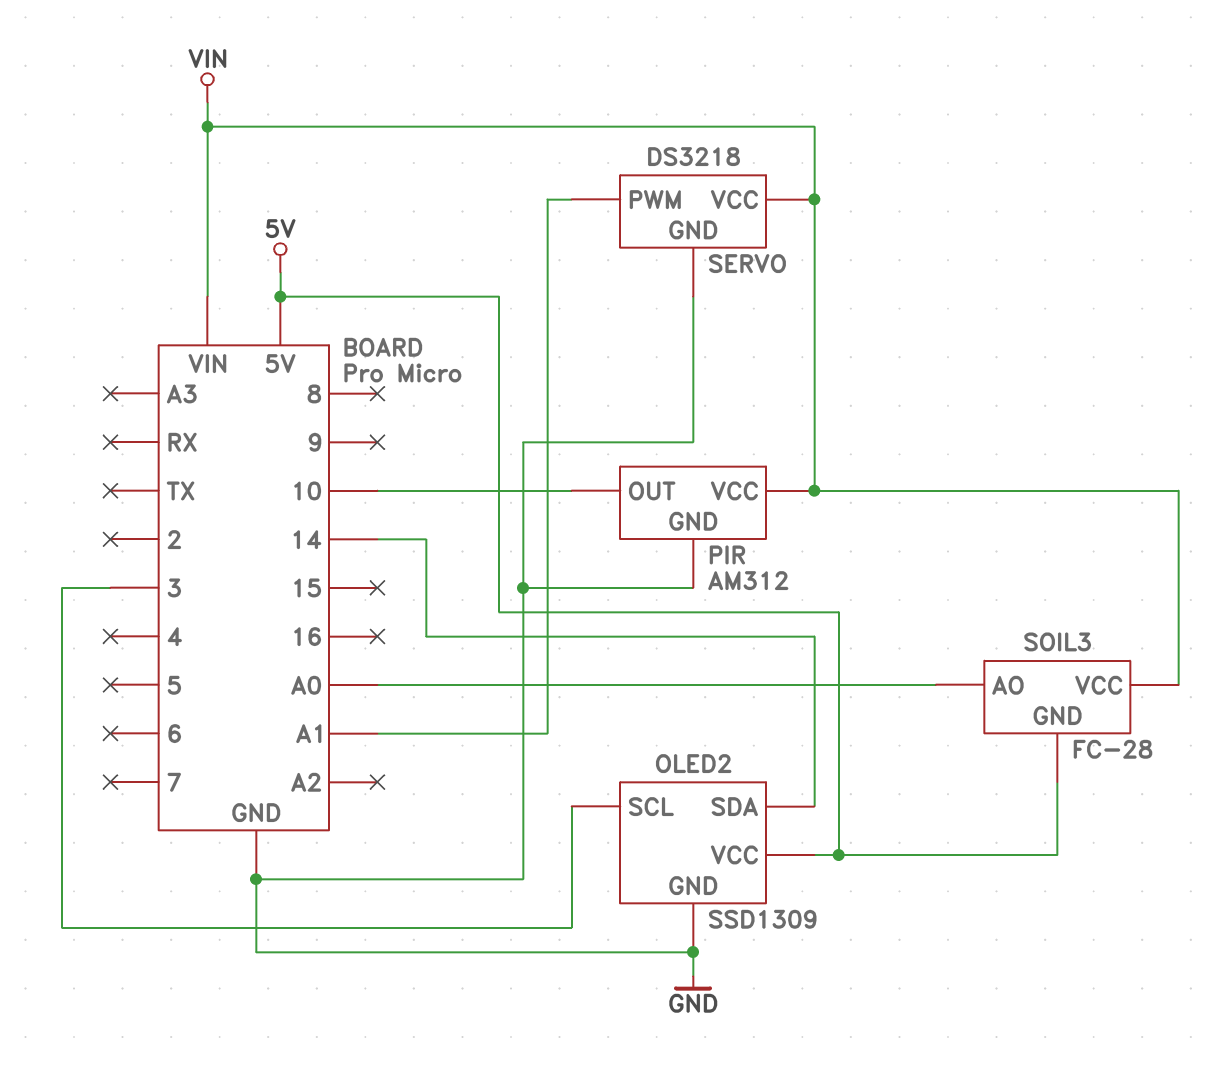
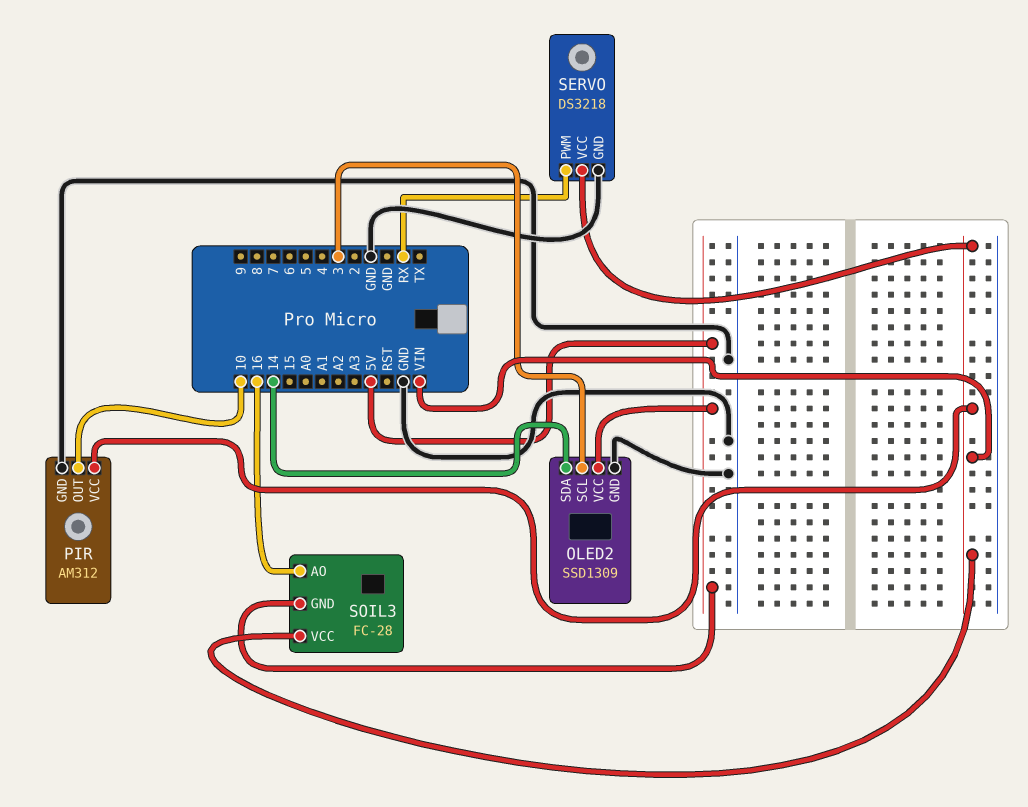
SERVO pin PWM: A1 -> RX
SOIL3 pin AO: A0 -> 16

